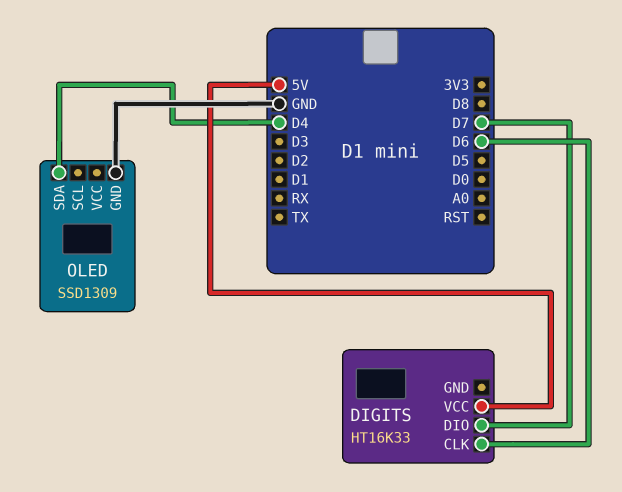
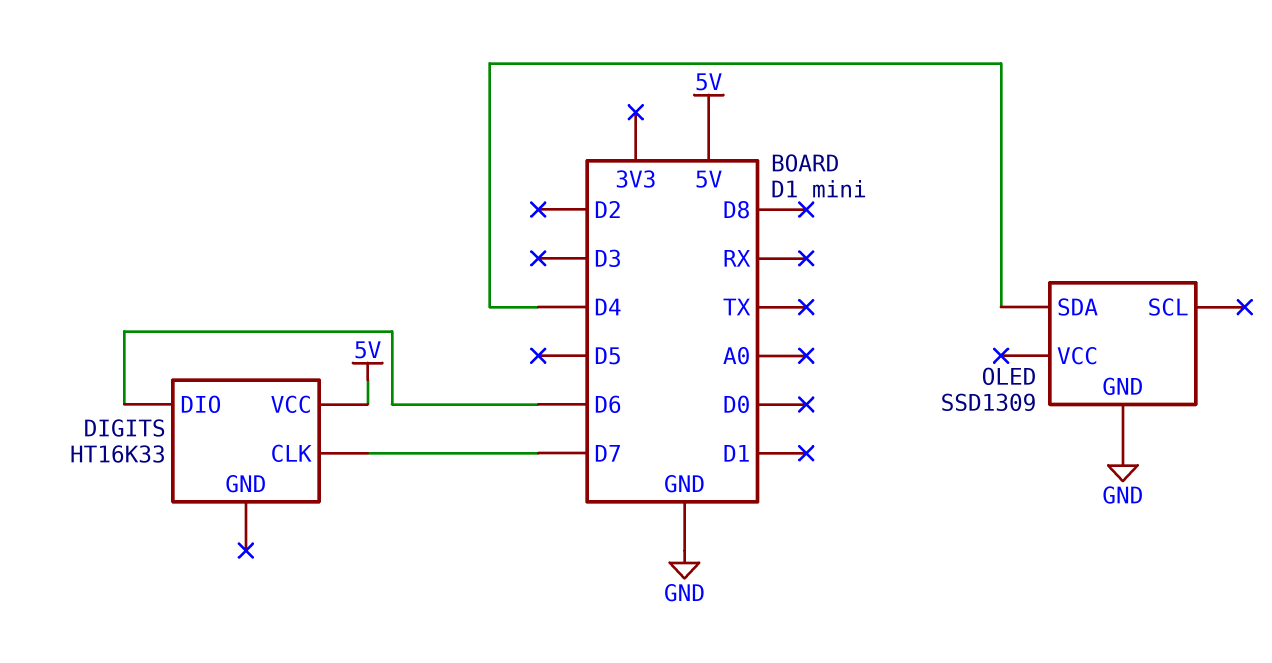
DIGITS pin CLK: D6 -> D7
DIGITS pin DIO: D7 -> D6

